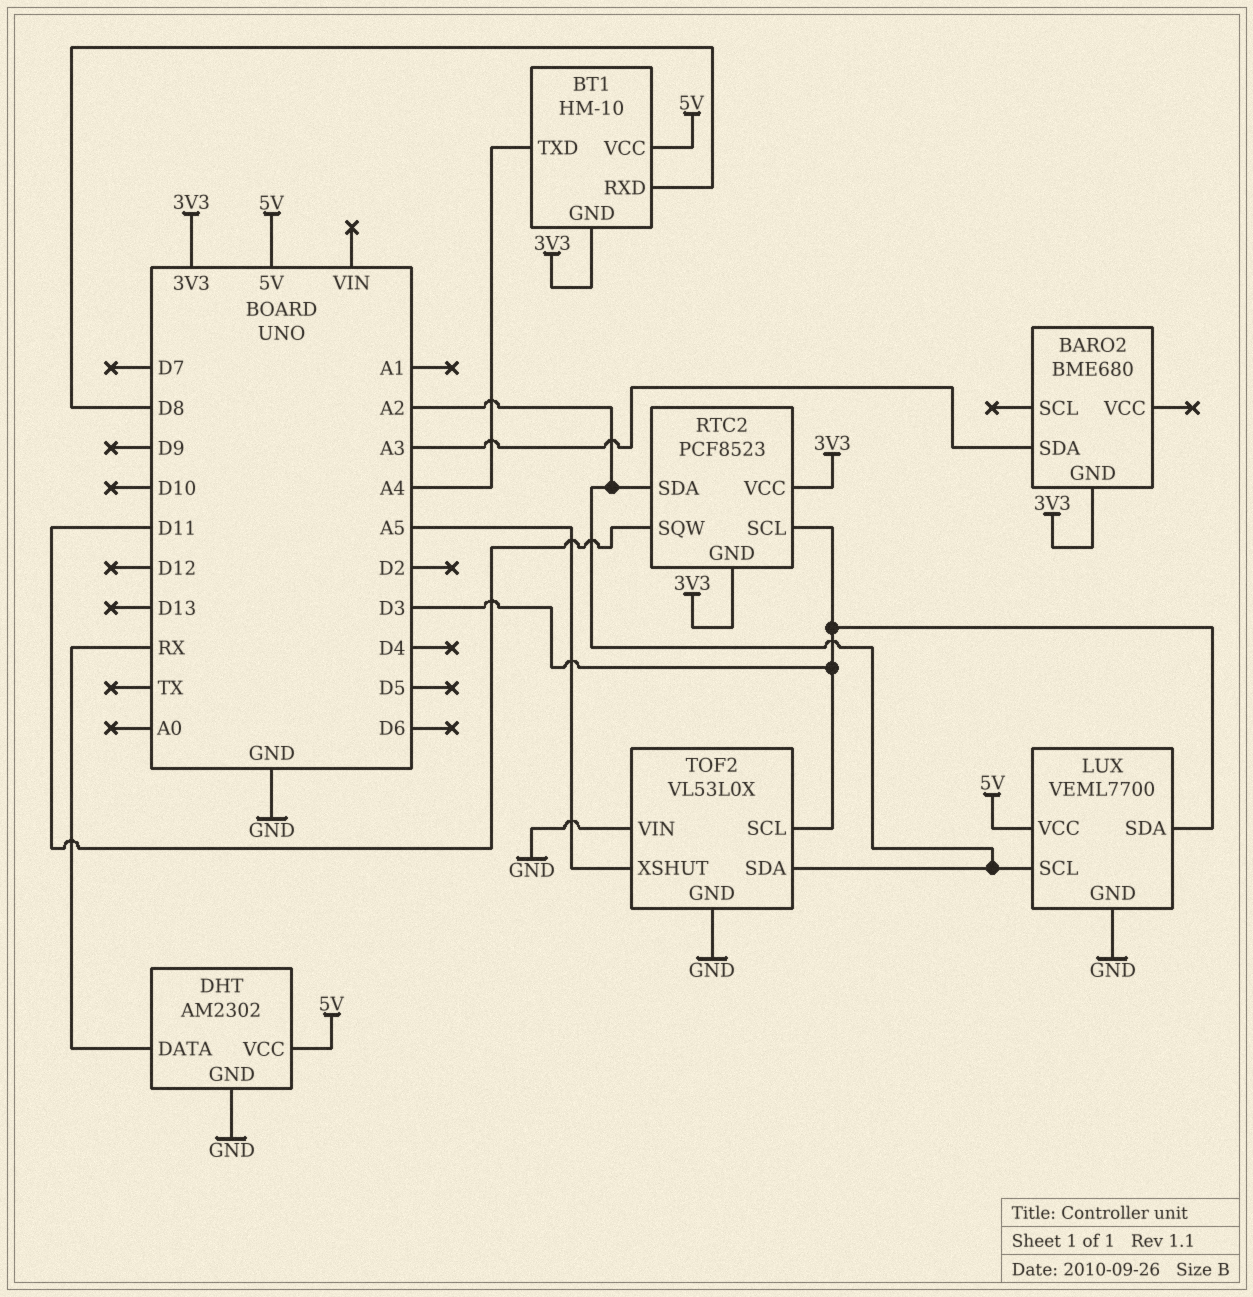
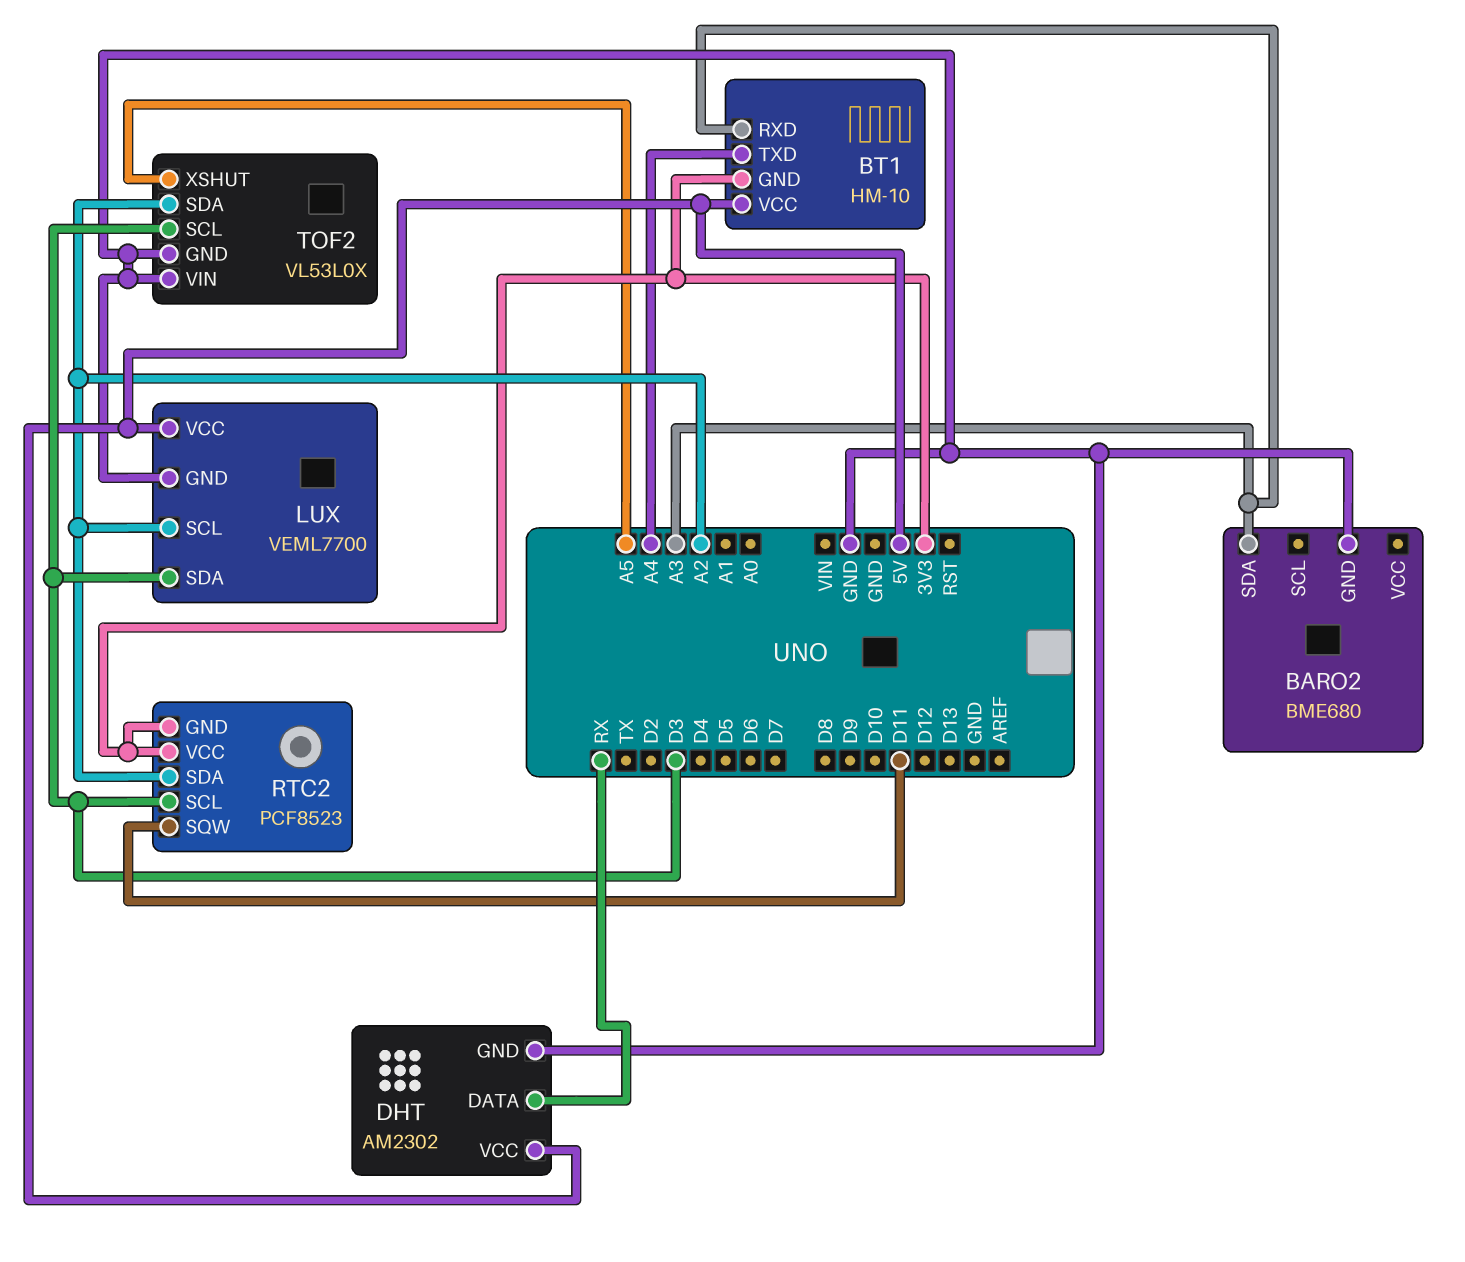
BARO2 pin GND: 3V3 -> GND
BT1 pin RXD: D8 -> A3

